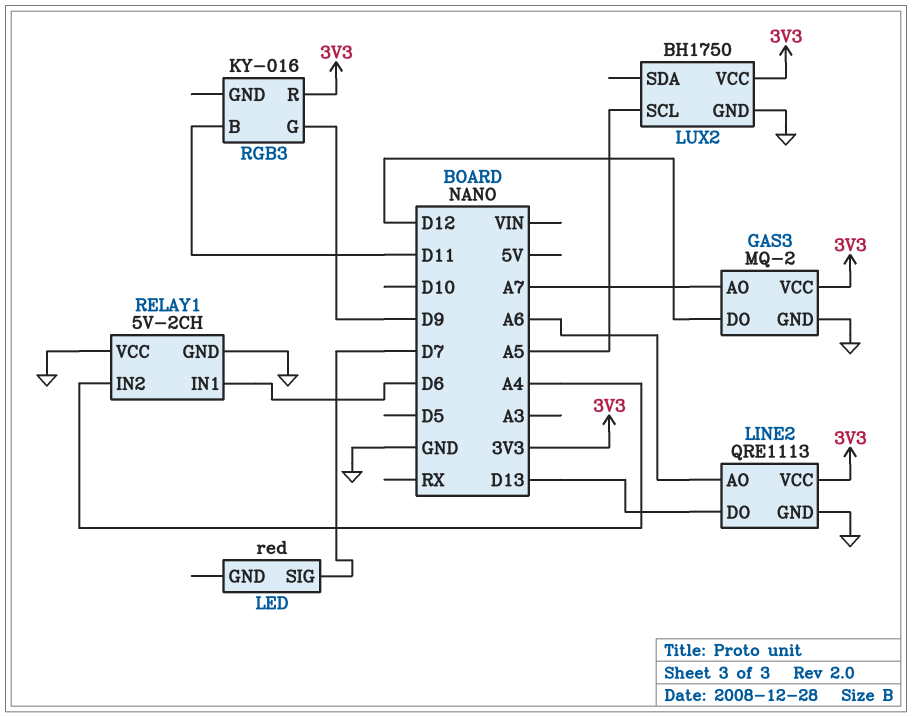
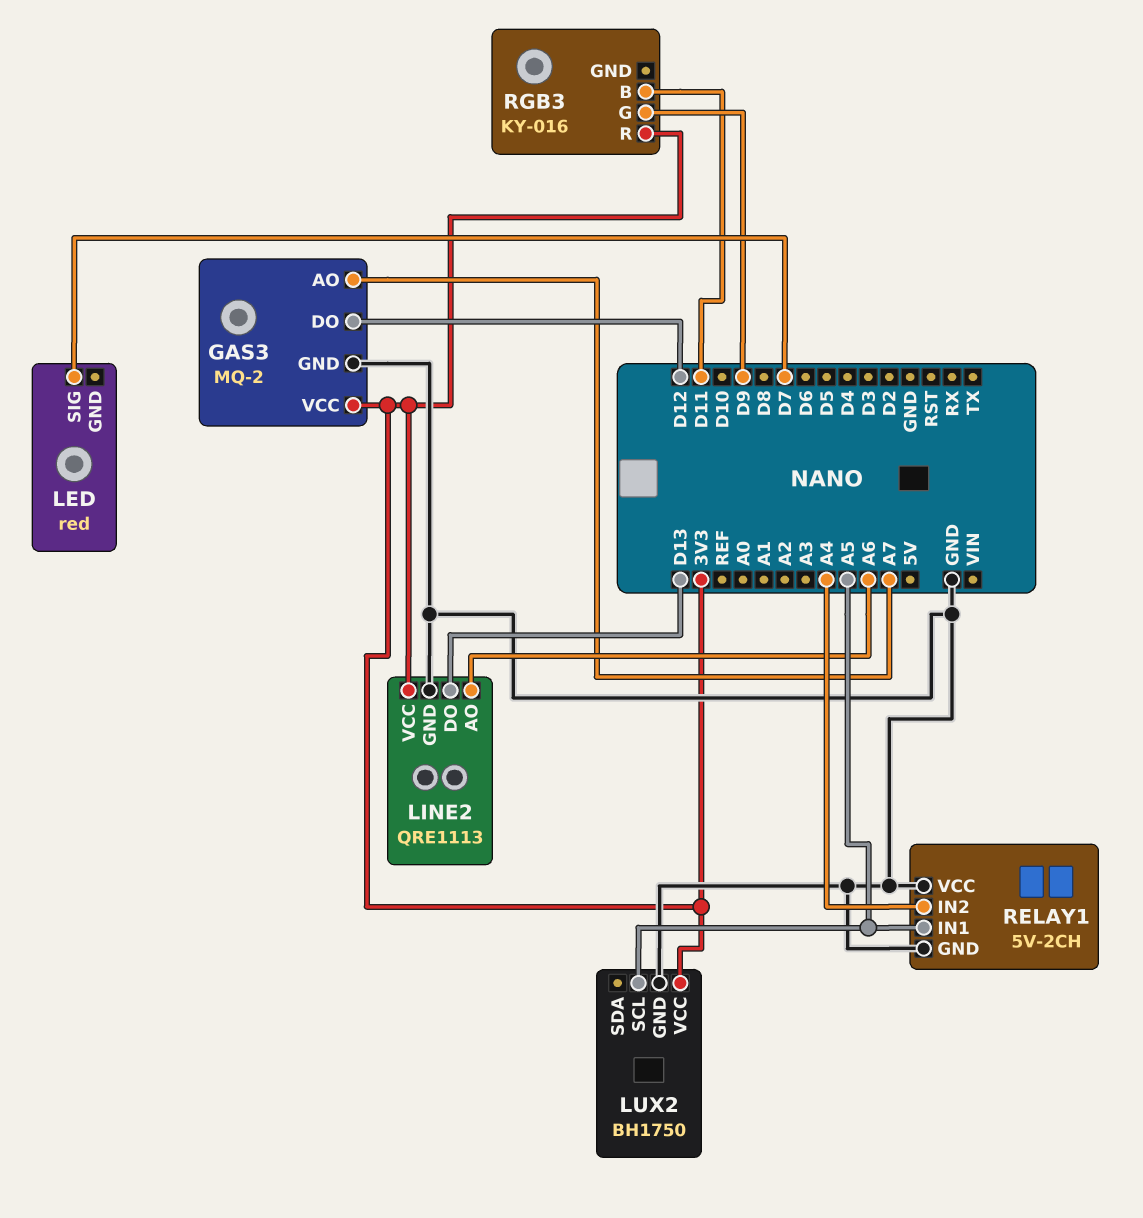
RELAY1 pin IN1: D6 -> A5

